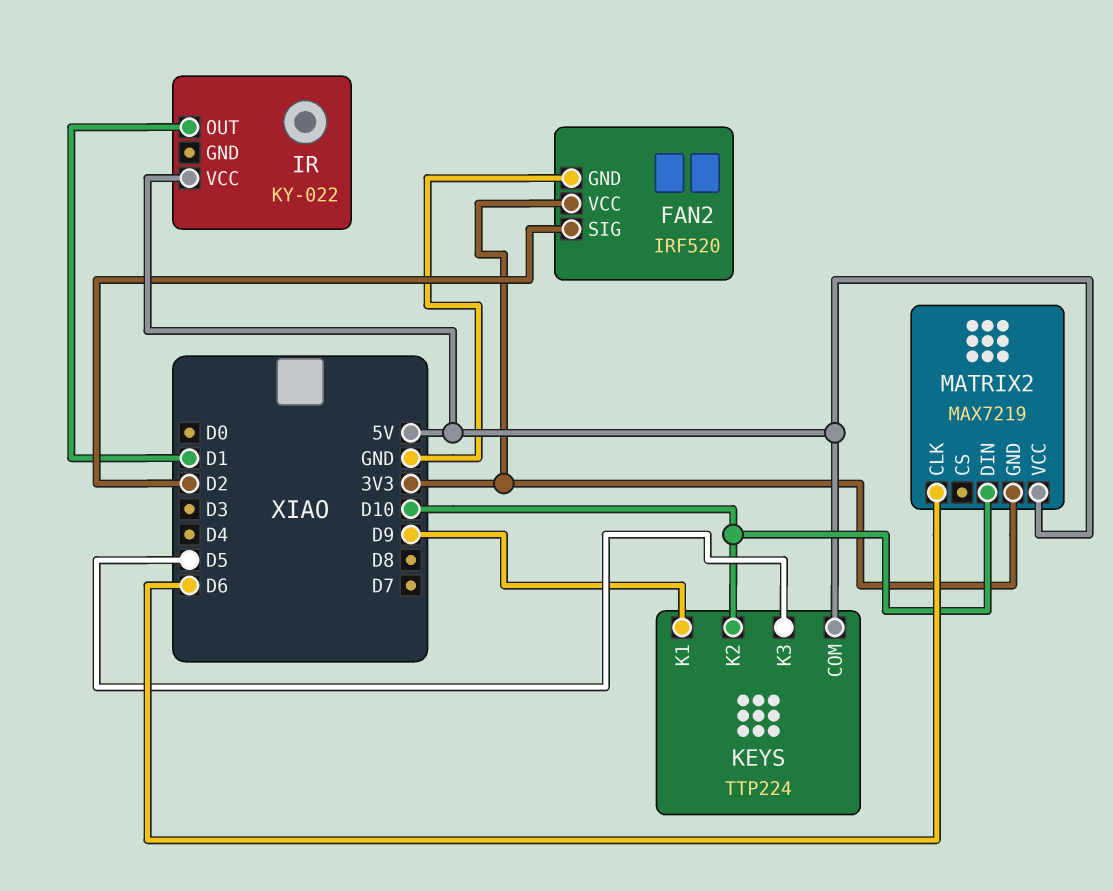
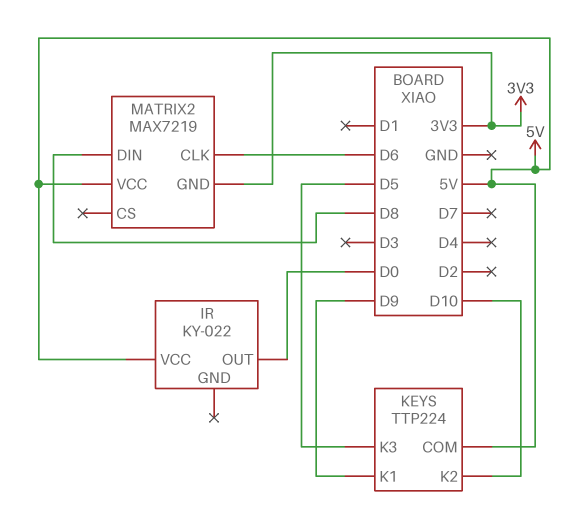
FAN2: IRF520 -> none
FAN2 pin GND: GND -> none
FAN2 pin SIG: D2 -> none
FAN2 pin VCC: 3V3 -> none
IR pin OUT: D1 -> D0
MATRIX2 pin DIN: D10 -> D8

